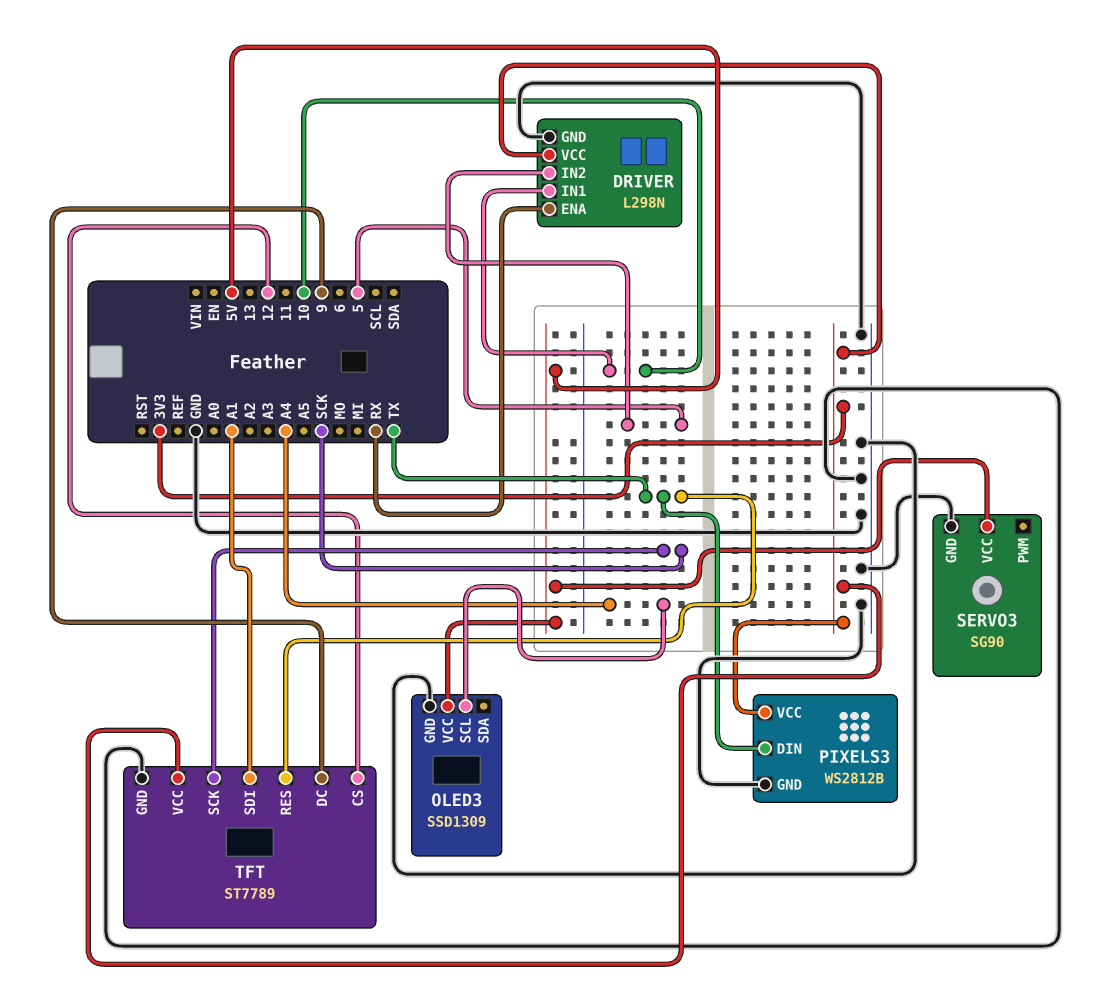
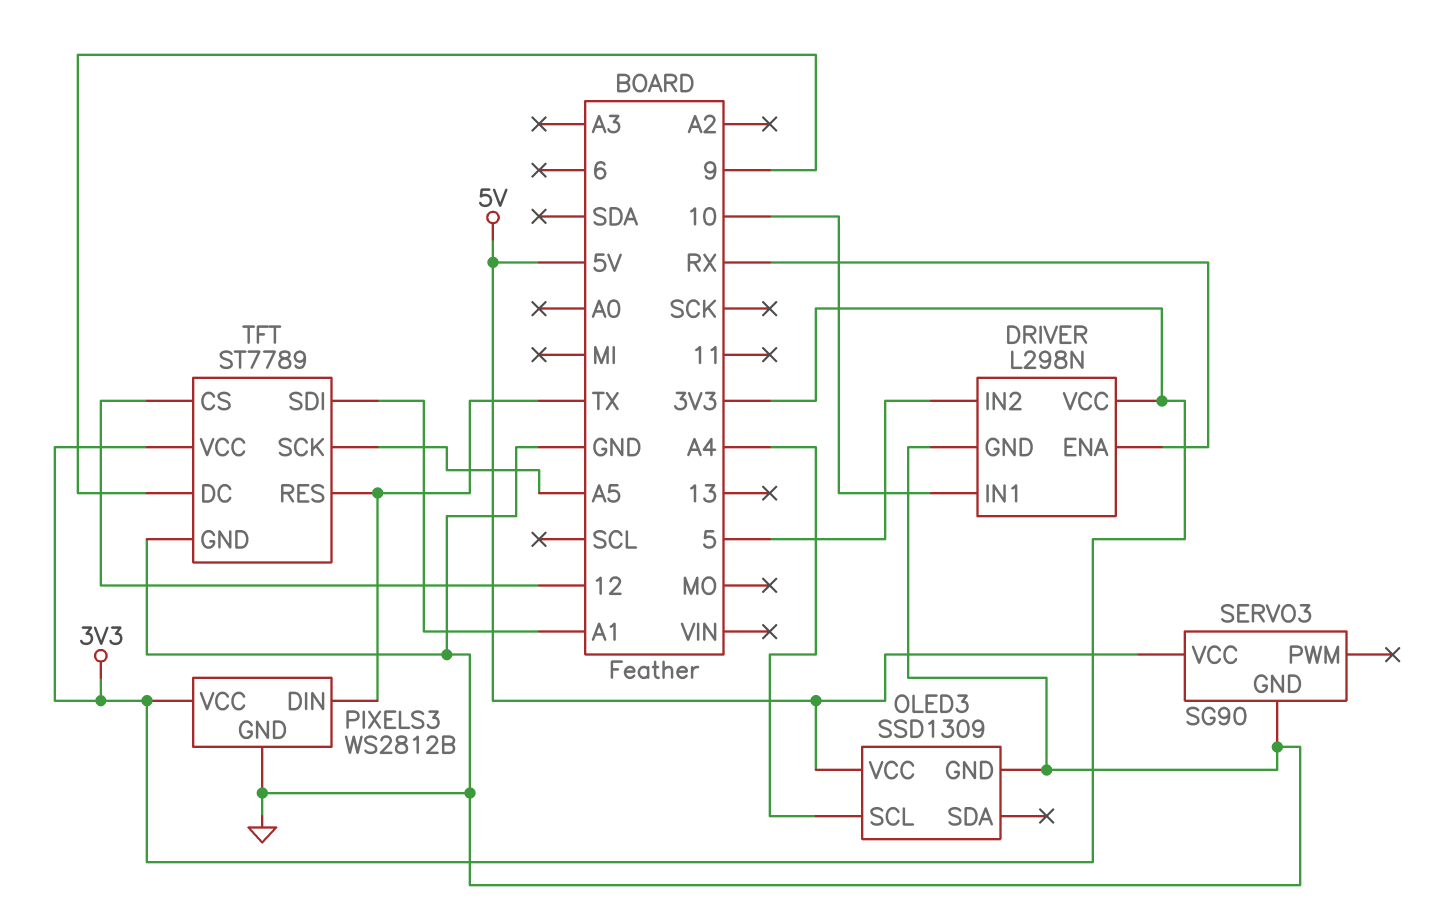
TFT pin SCK: SCK -> A5

